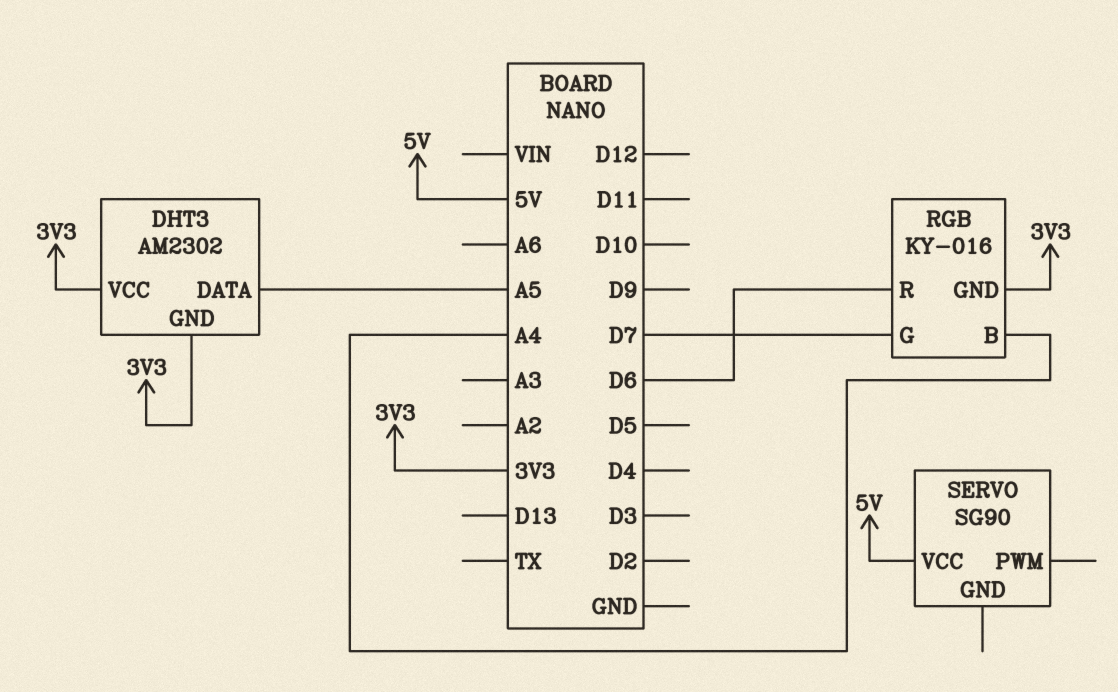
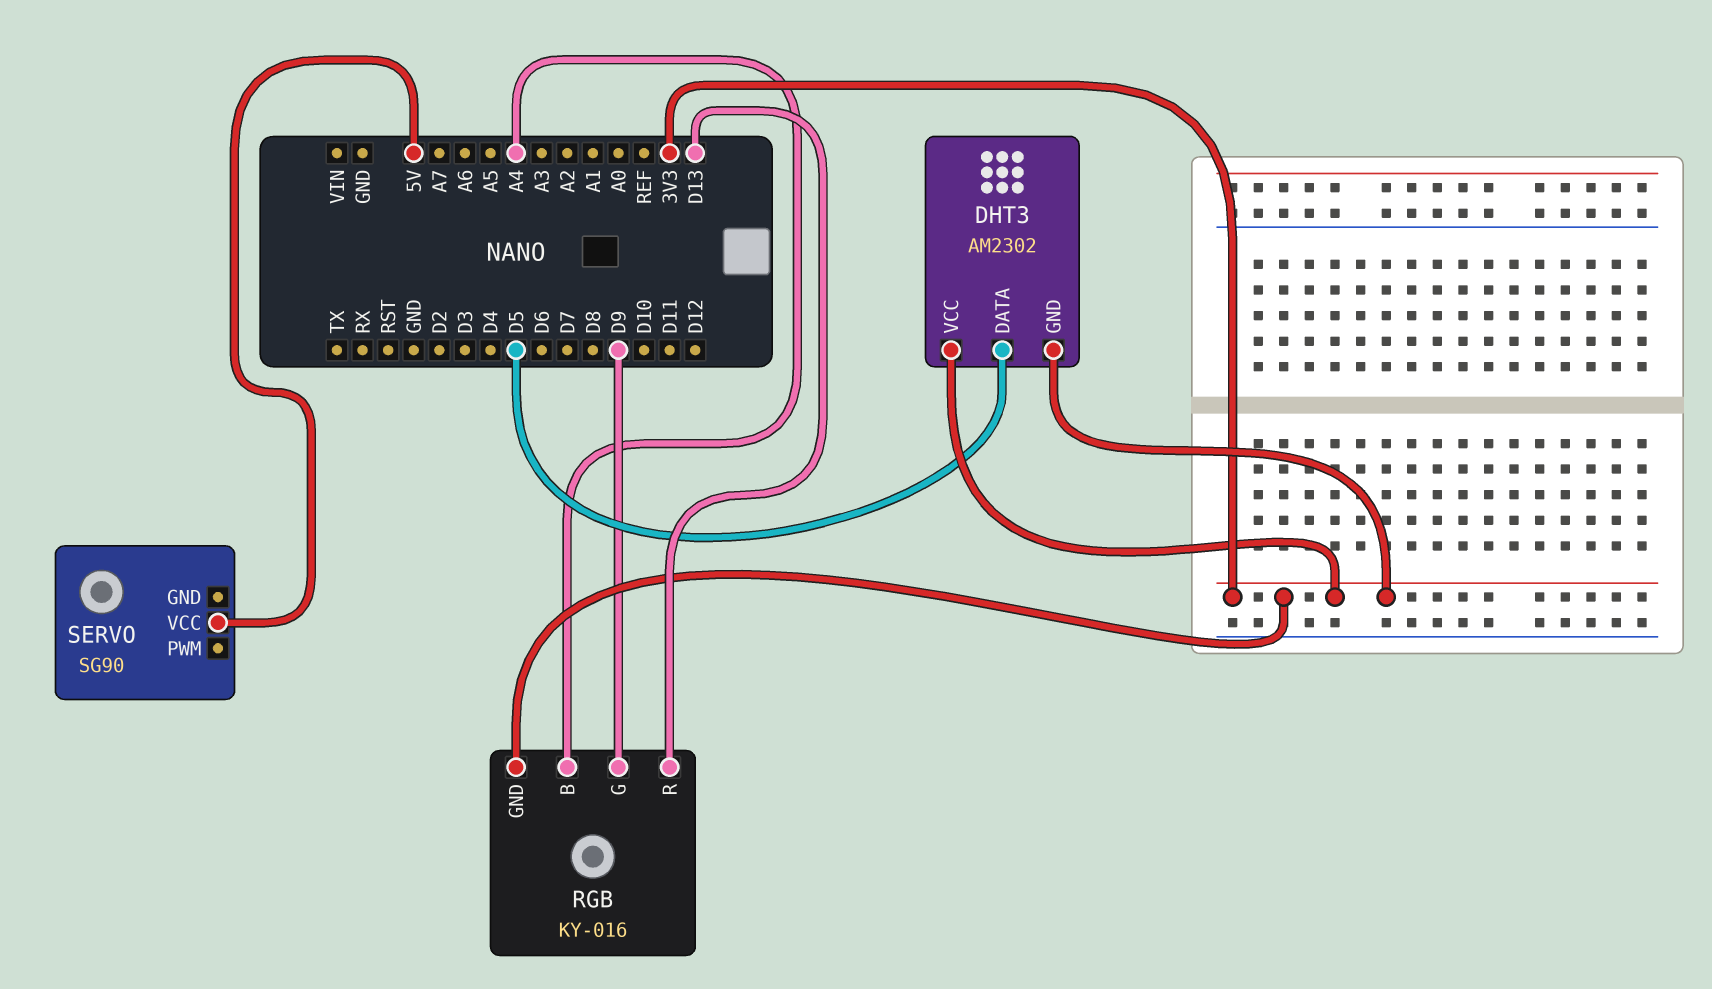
DHT3 pin DATA: A5 -> D5
RGB pin G: D7 -> D9
RGB pin R: D6 -> D13

